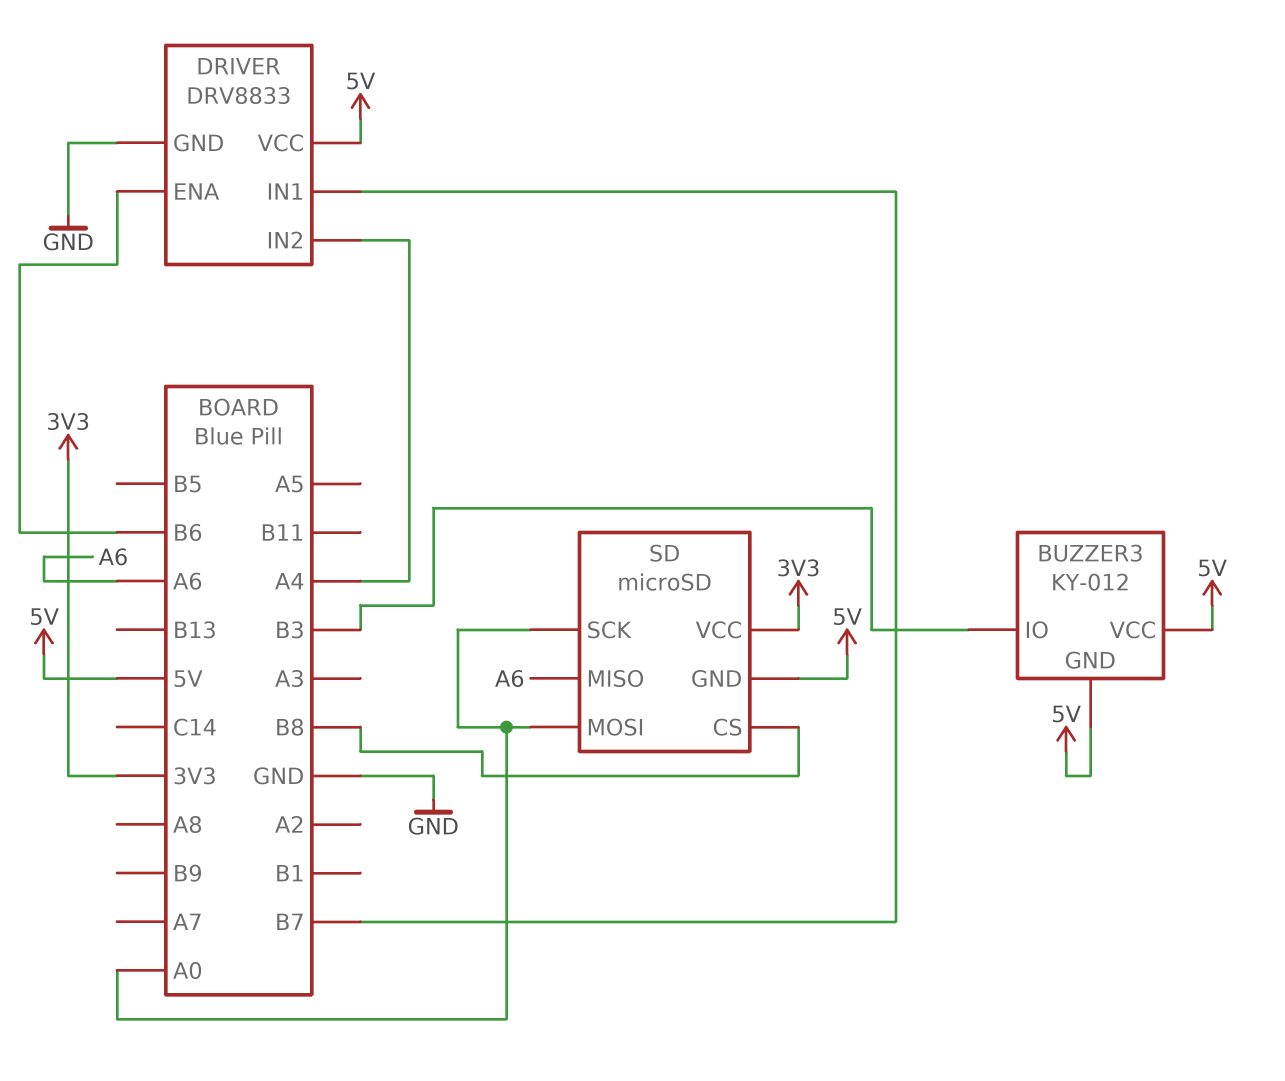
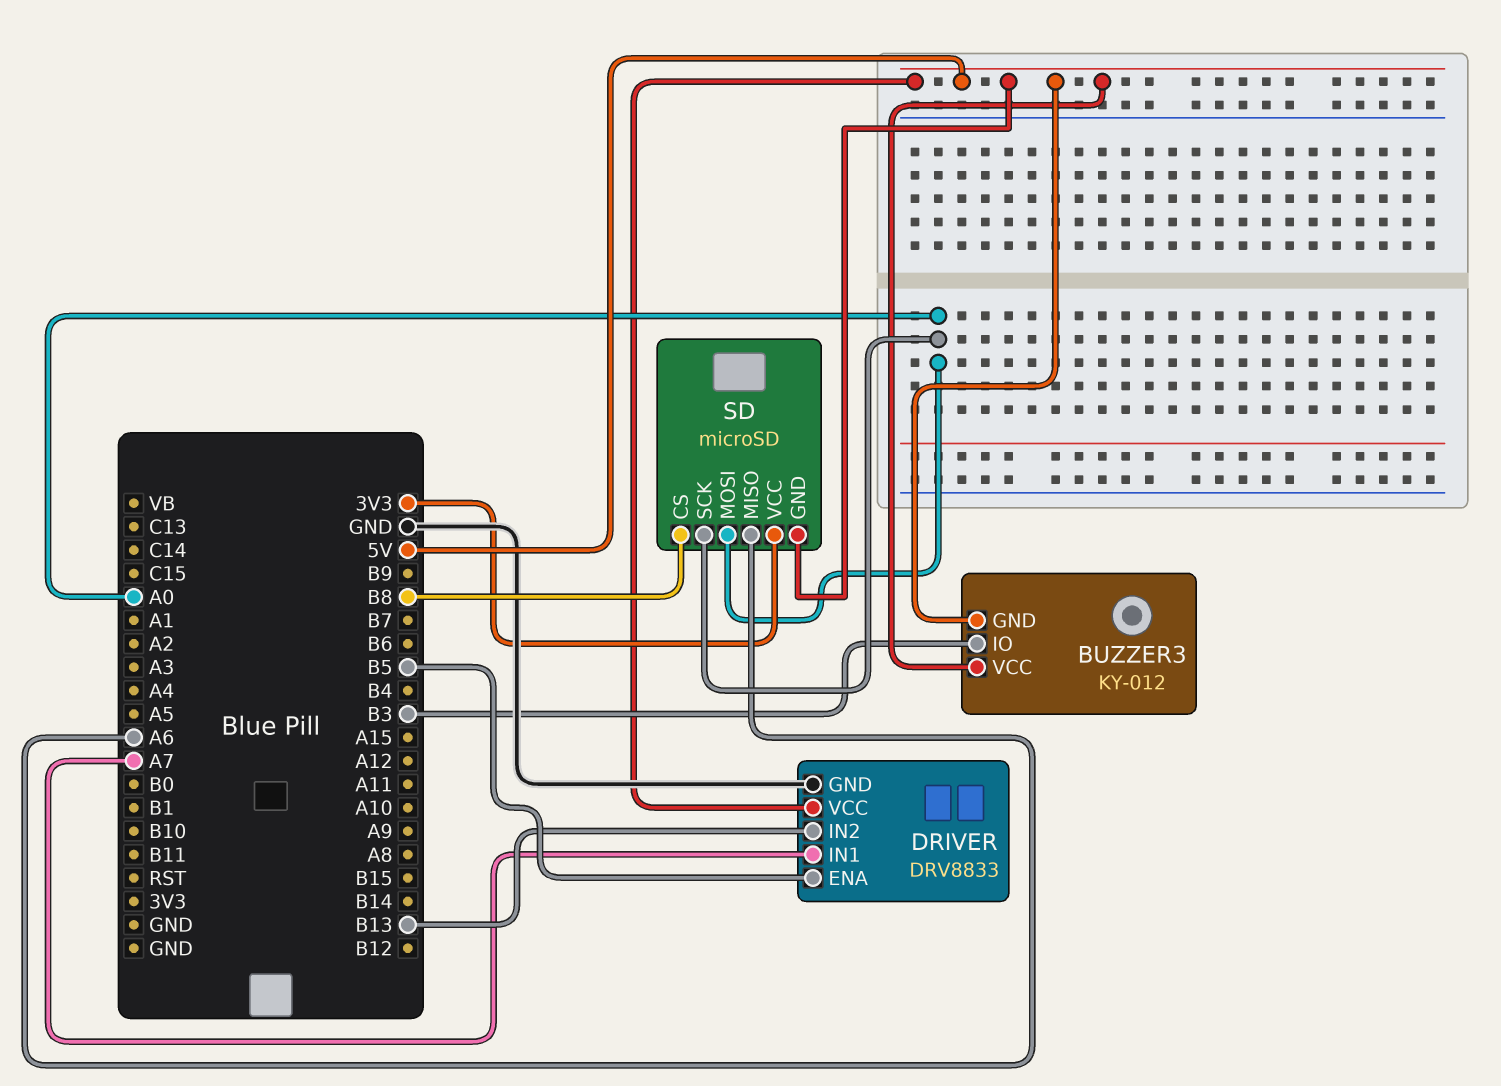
DRIVER pin ENA: B6 -> B5
DRIVER pin IN1: B7 -> A7
DRIVER pin IN2: A4 -> B13

